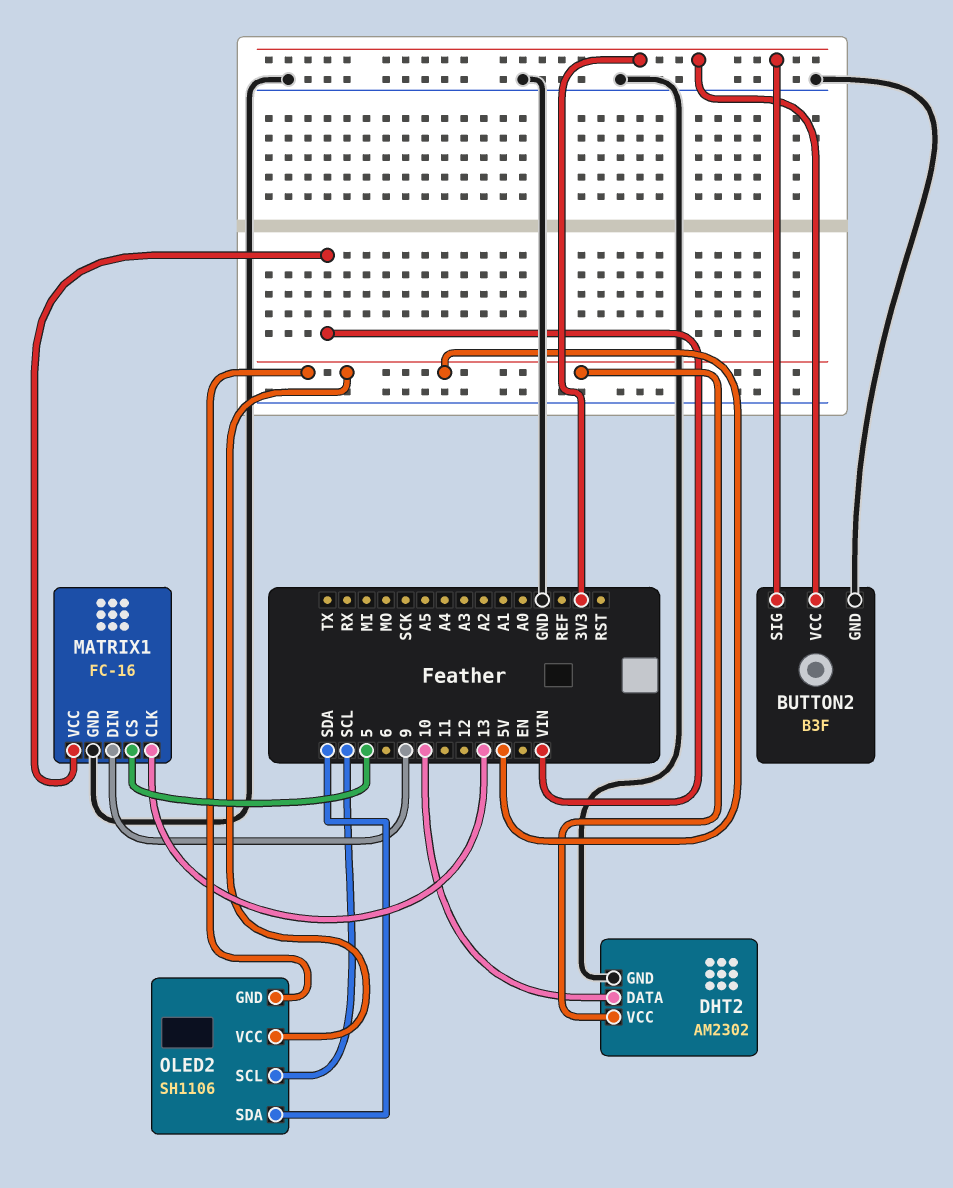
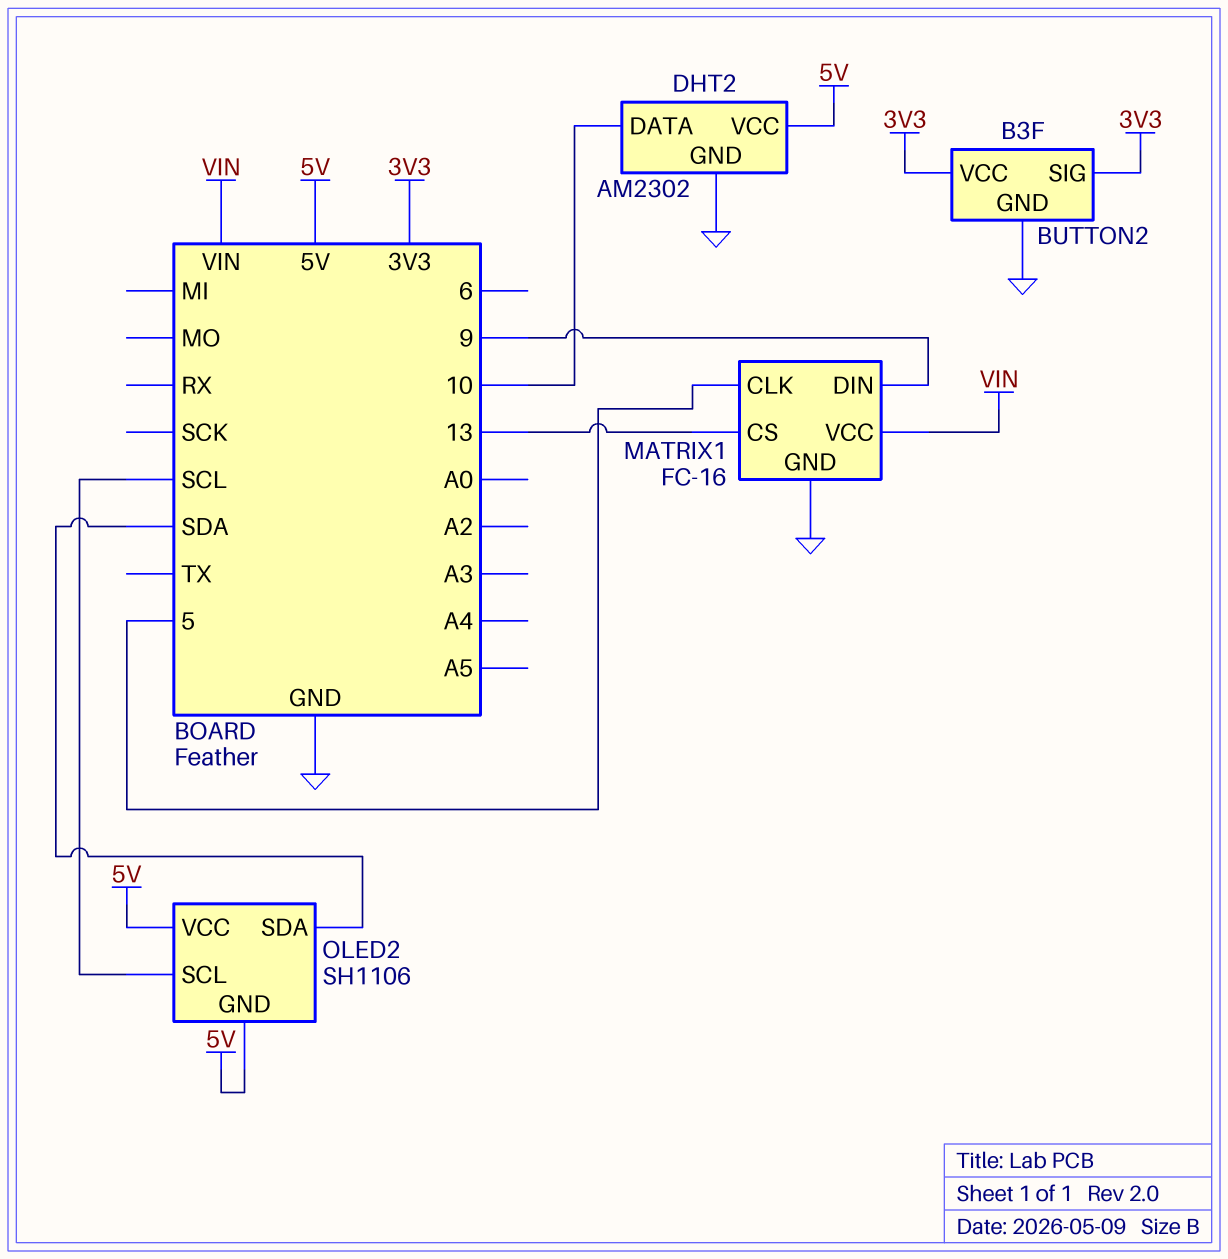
MATRIX1 pin CLK: 13 -> 5
MATRIX1 pin CS: 5 -> 13

